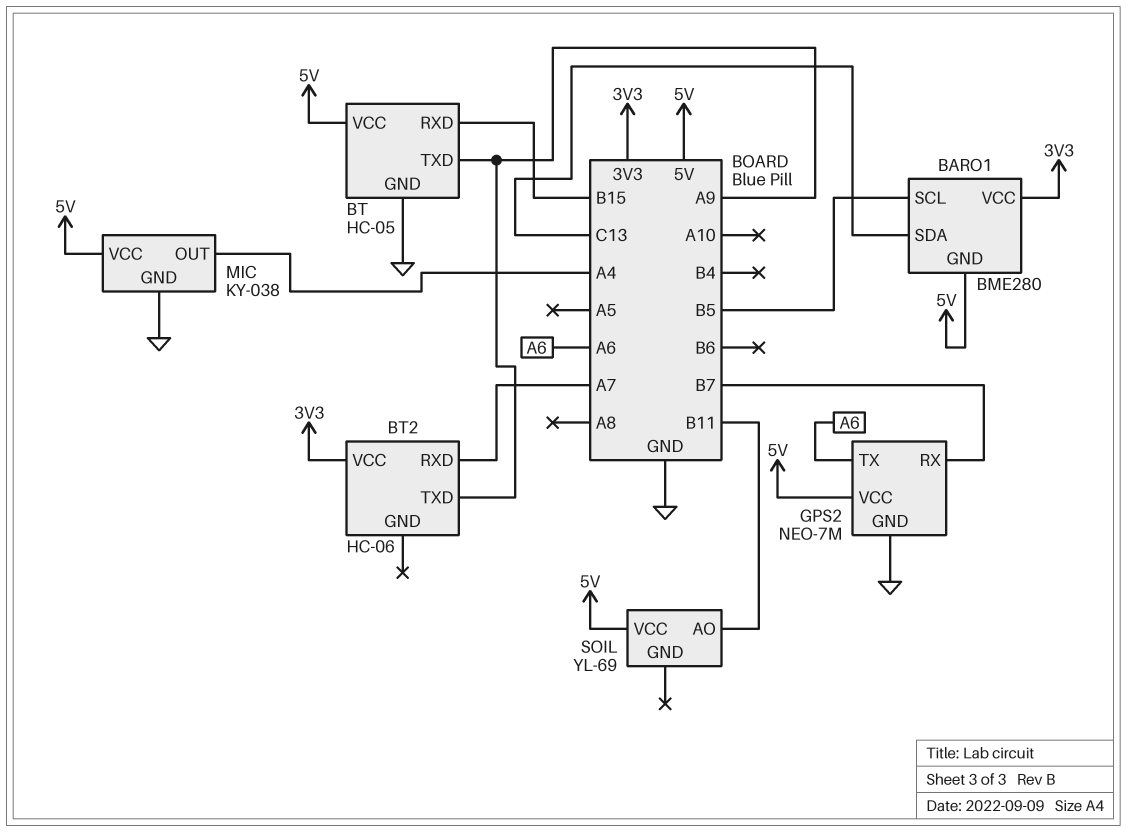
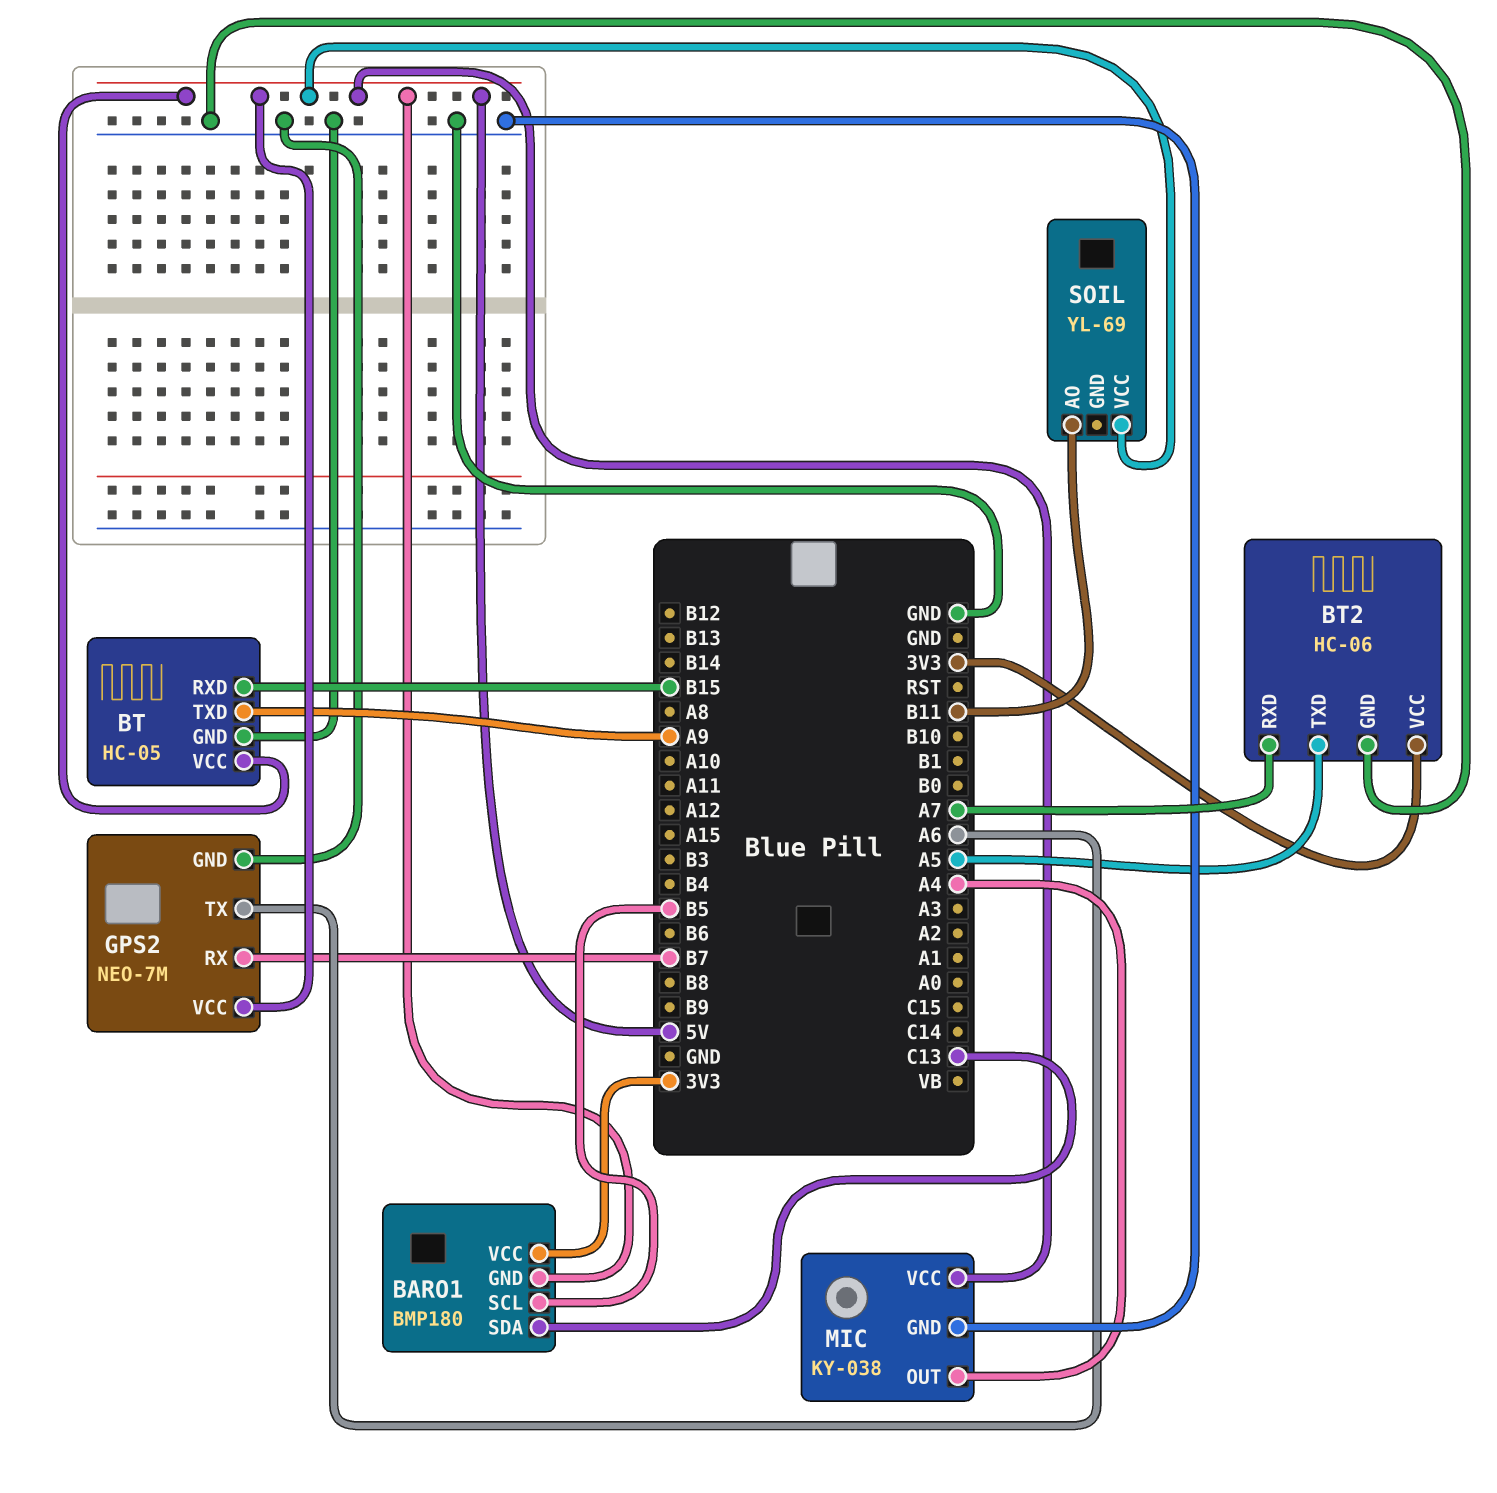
BARO1: BME280 -> BMP180
BT2 pin GND: none -> GND
BT2 pin TXD: A9 -> A5

